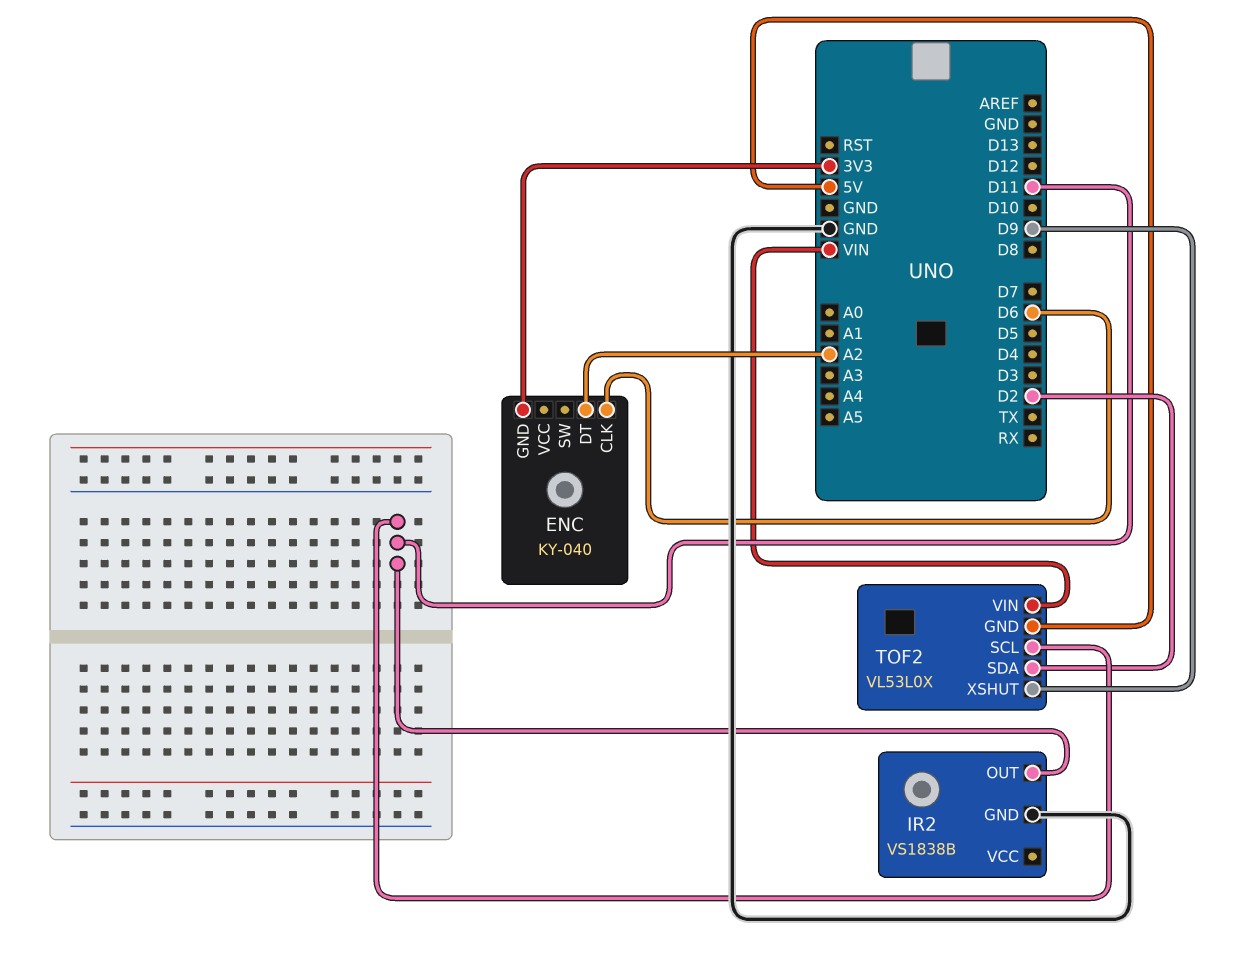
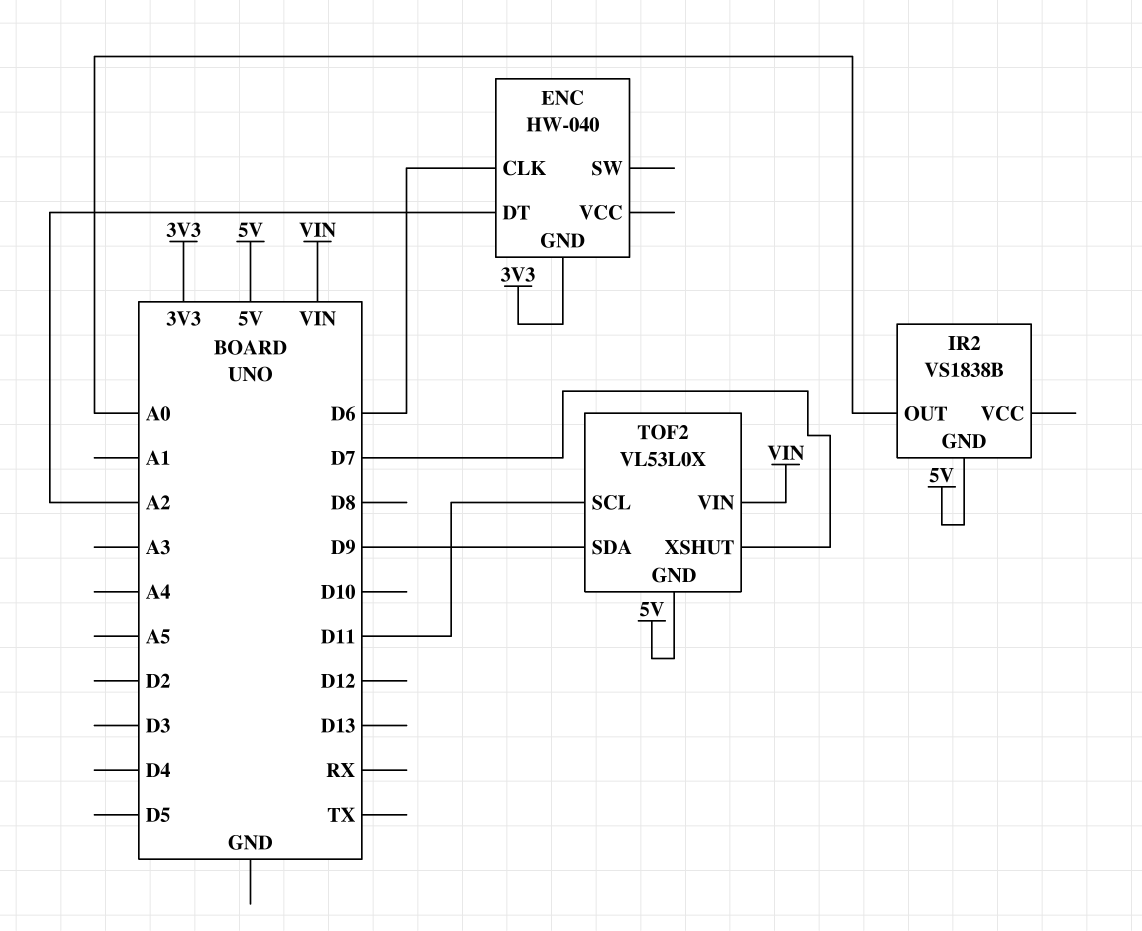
ENC: KY-040 -> HW-040
IR2 pin GND: GND -> 5V
IR2 pin OUT: D11 -> A0
TOF2 pin SDA: D2 -> D9
TOF2 pin XSHUT: D9 -> D7

